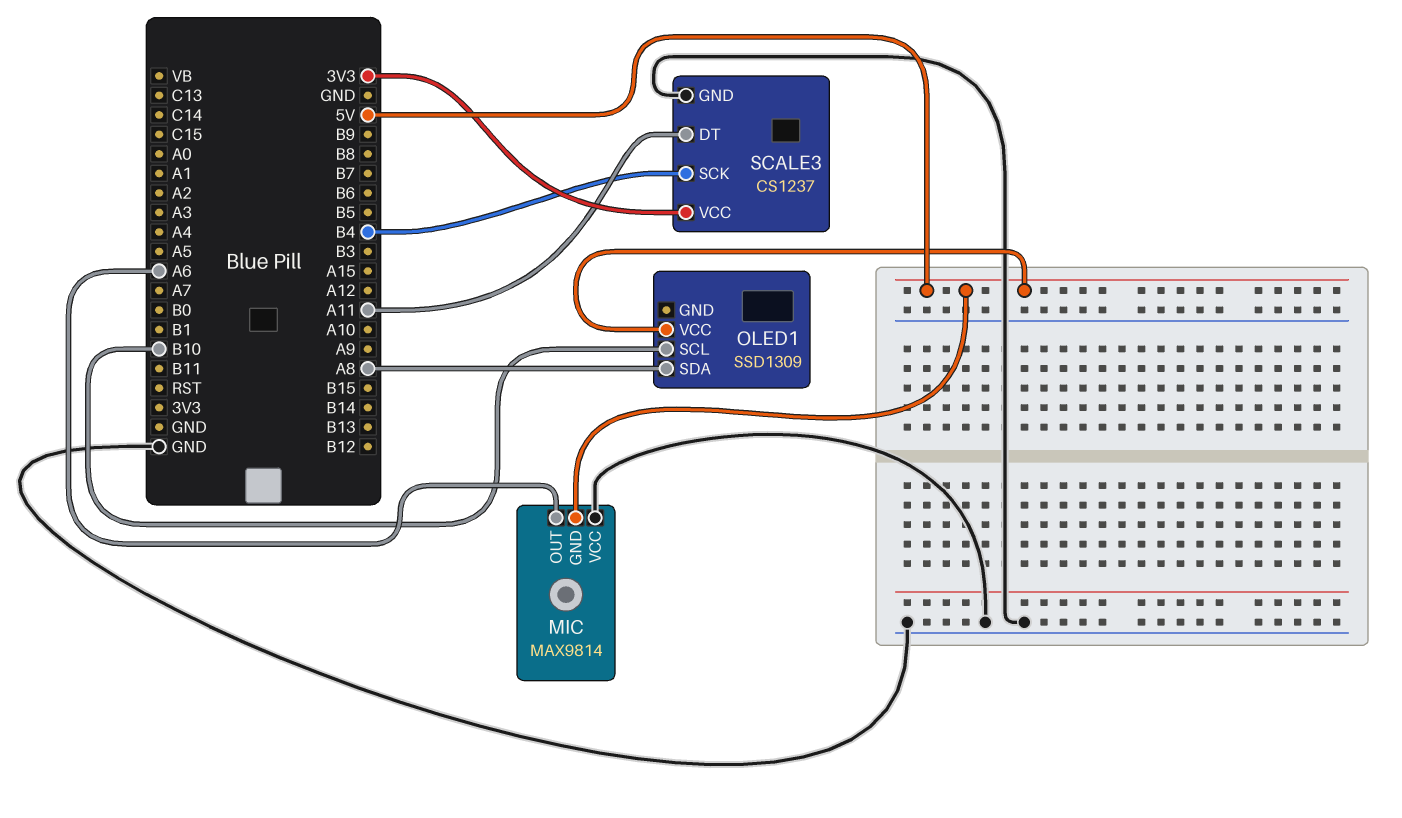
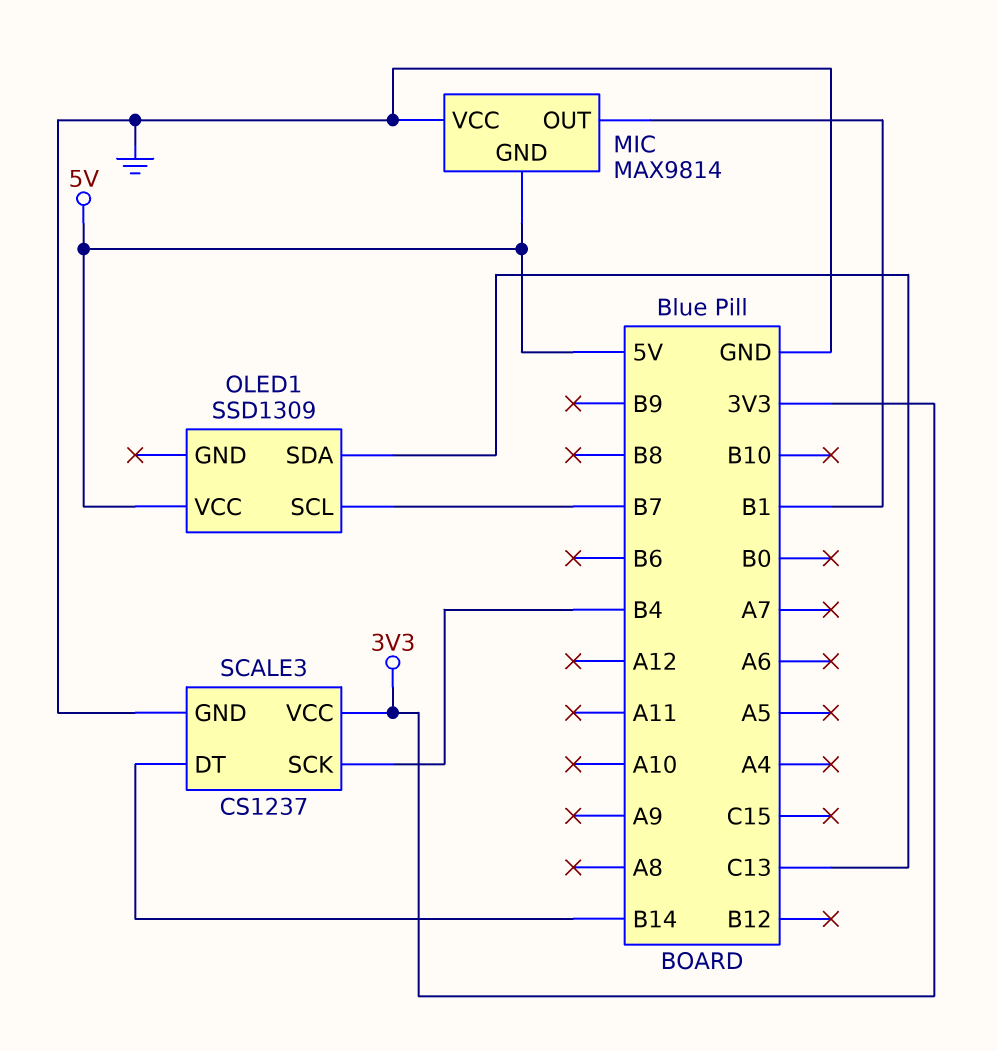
MIC pin OUT: A6 -> B1
OLED1 pin SCL: B10 -> B7
OLED1 pin SDA: A8 -> C13
SCALE3 pin DT: A11 -> B14

